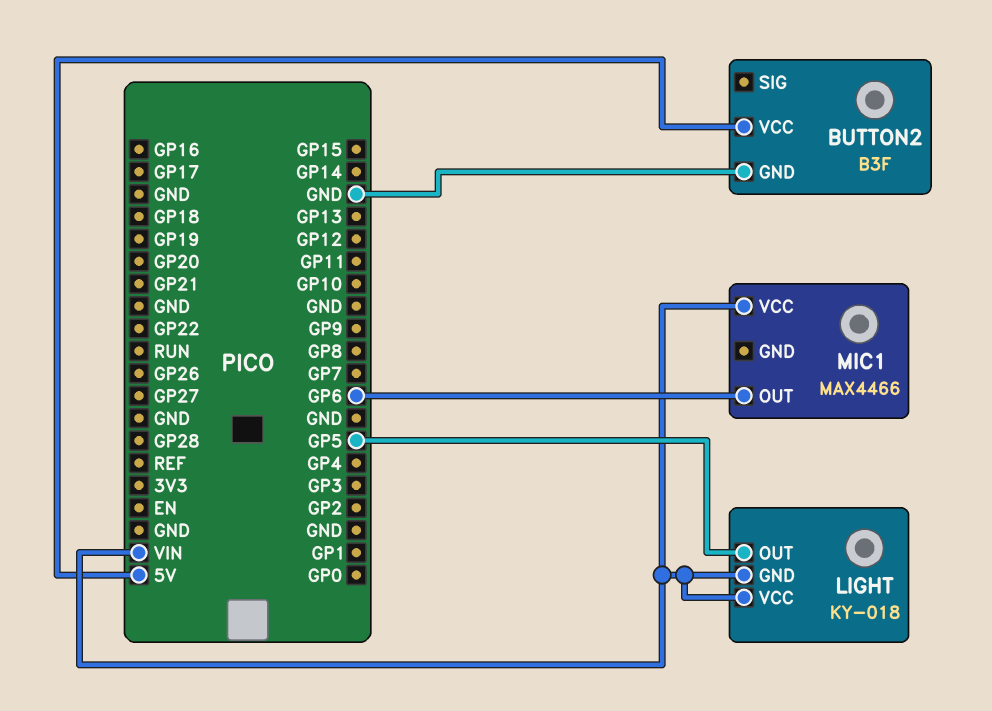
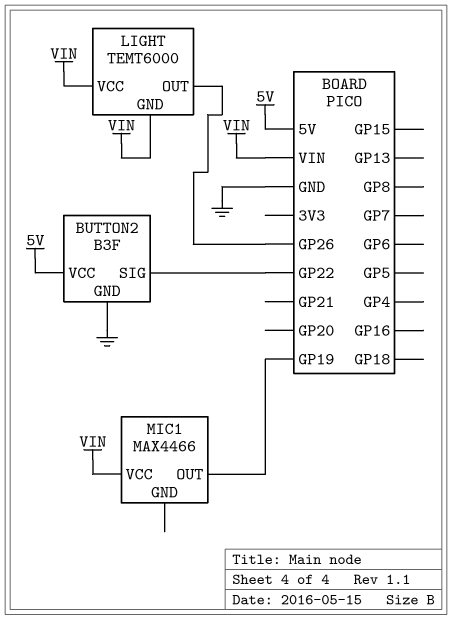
BUTTON2 pin SIG: none -> GP22
LIGHT: KY-018 -> TEMT6000
LIGHT pin OUT: GP5 -> GP26
MIC1 pin OUT: GP6 -> GP19

